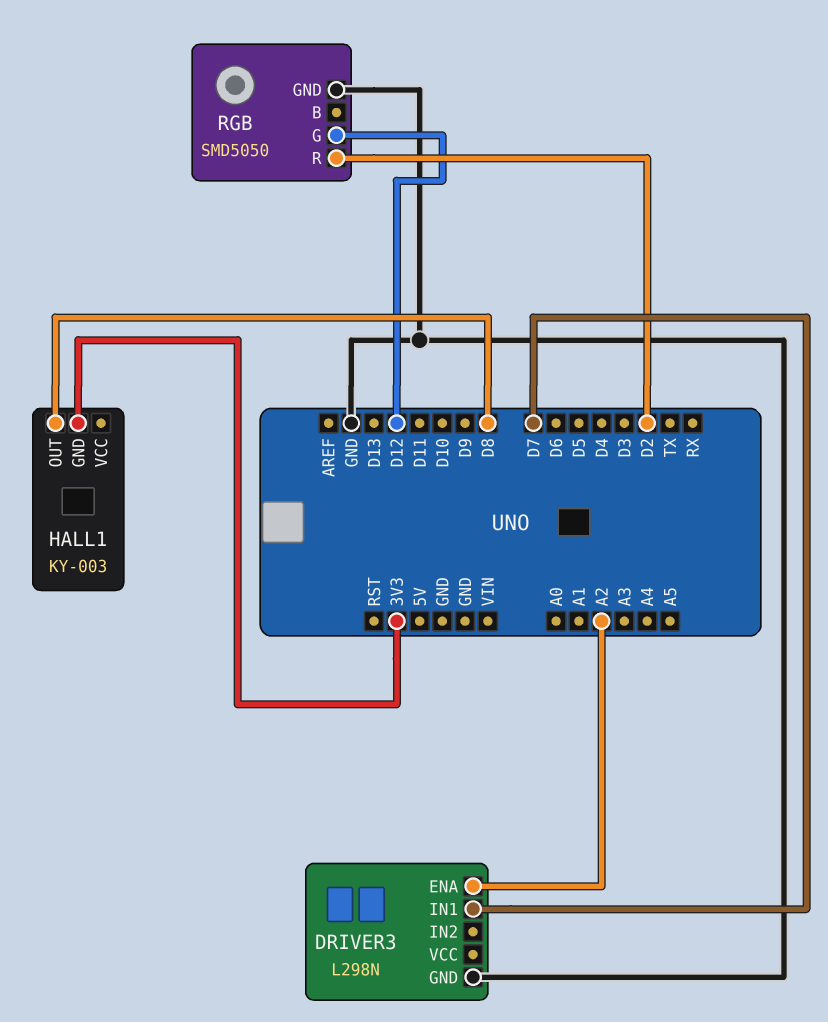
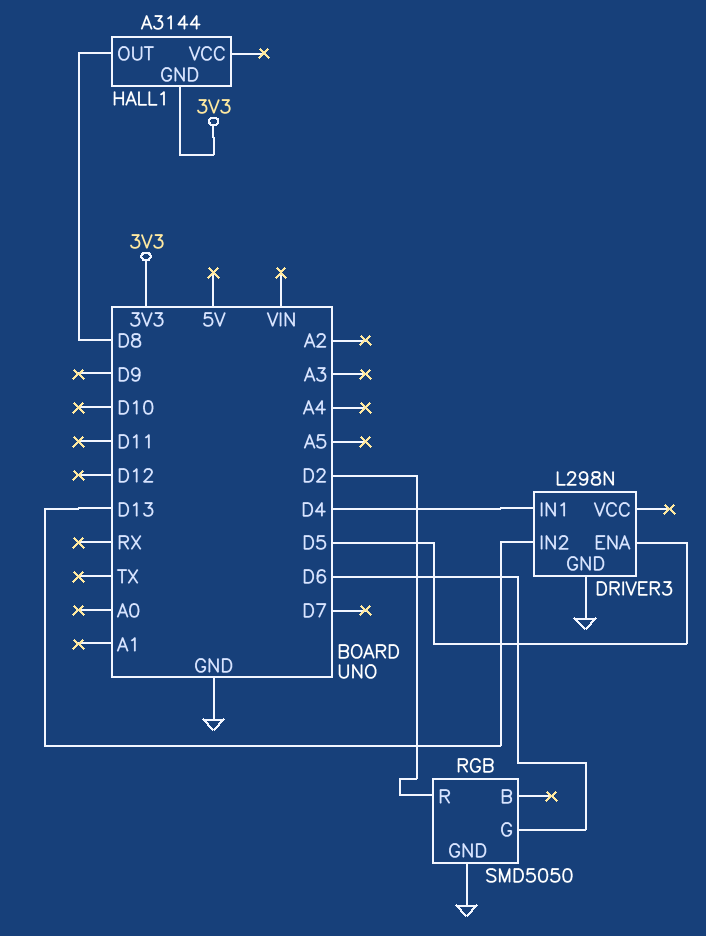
DRIVER3 pin ENA: A2 -> D5
DRIVER3 pin IN1: D7 -> D4
DRIVER3 pin IN2: none -> D13
HALL1: KY-003 -> A3144
RGB pin G: D12 -> D6

